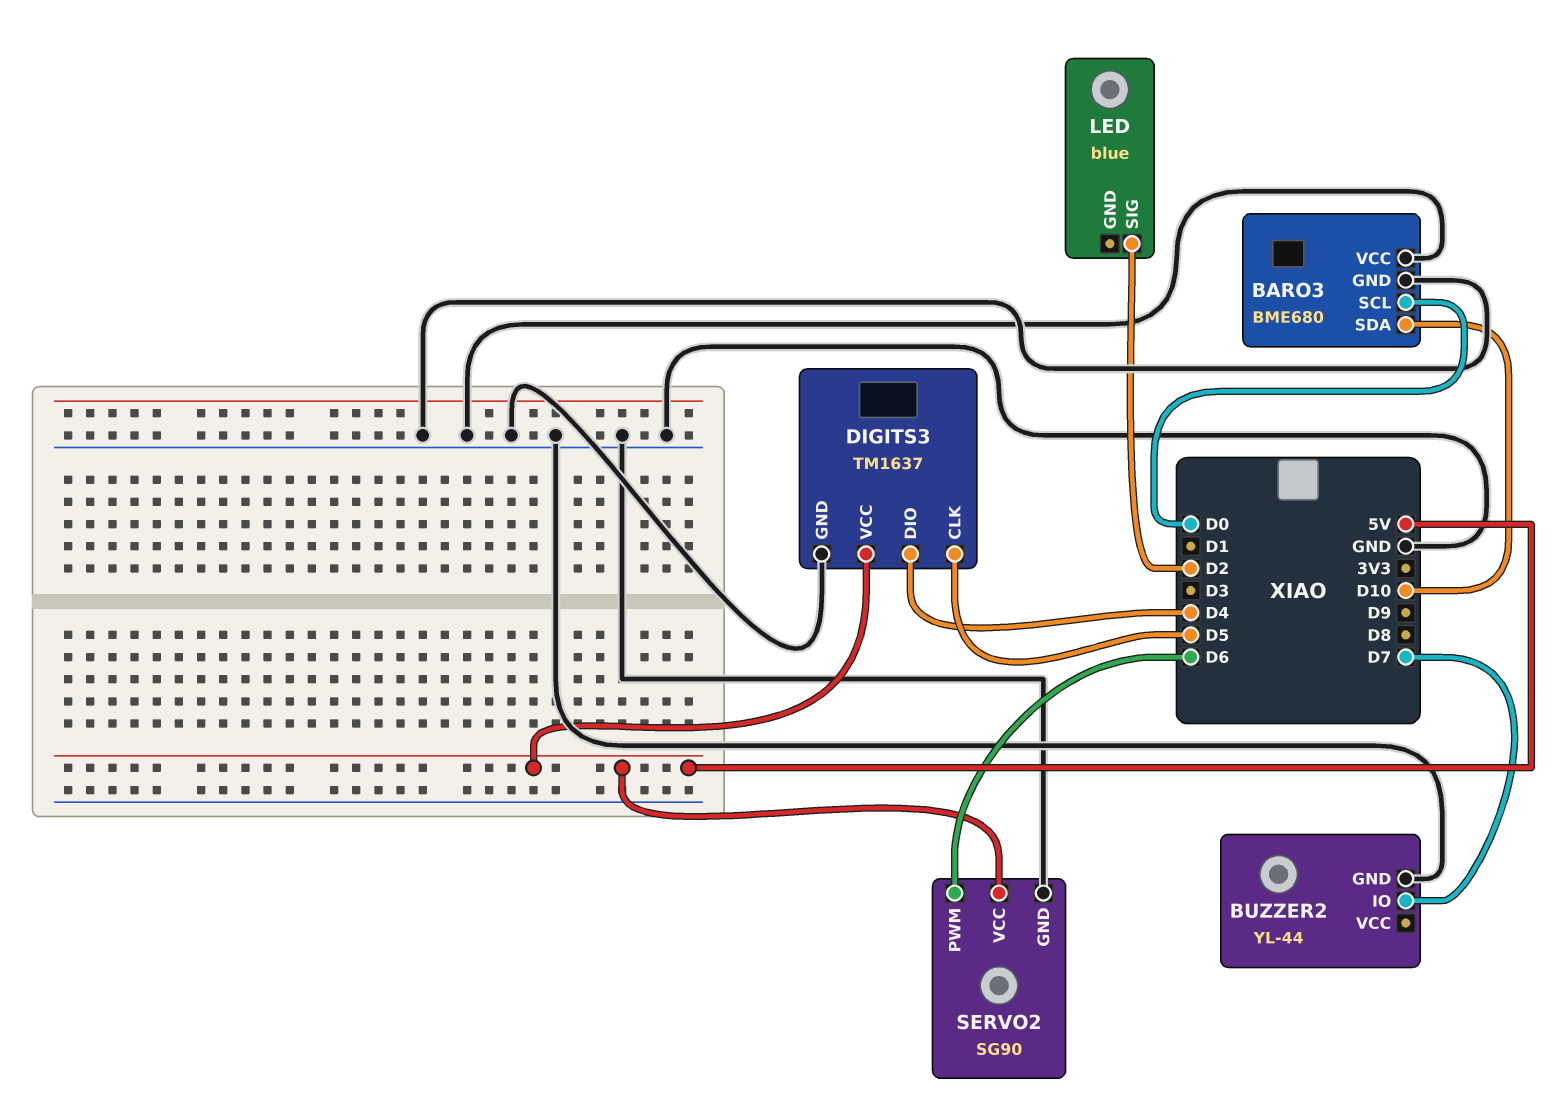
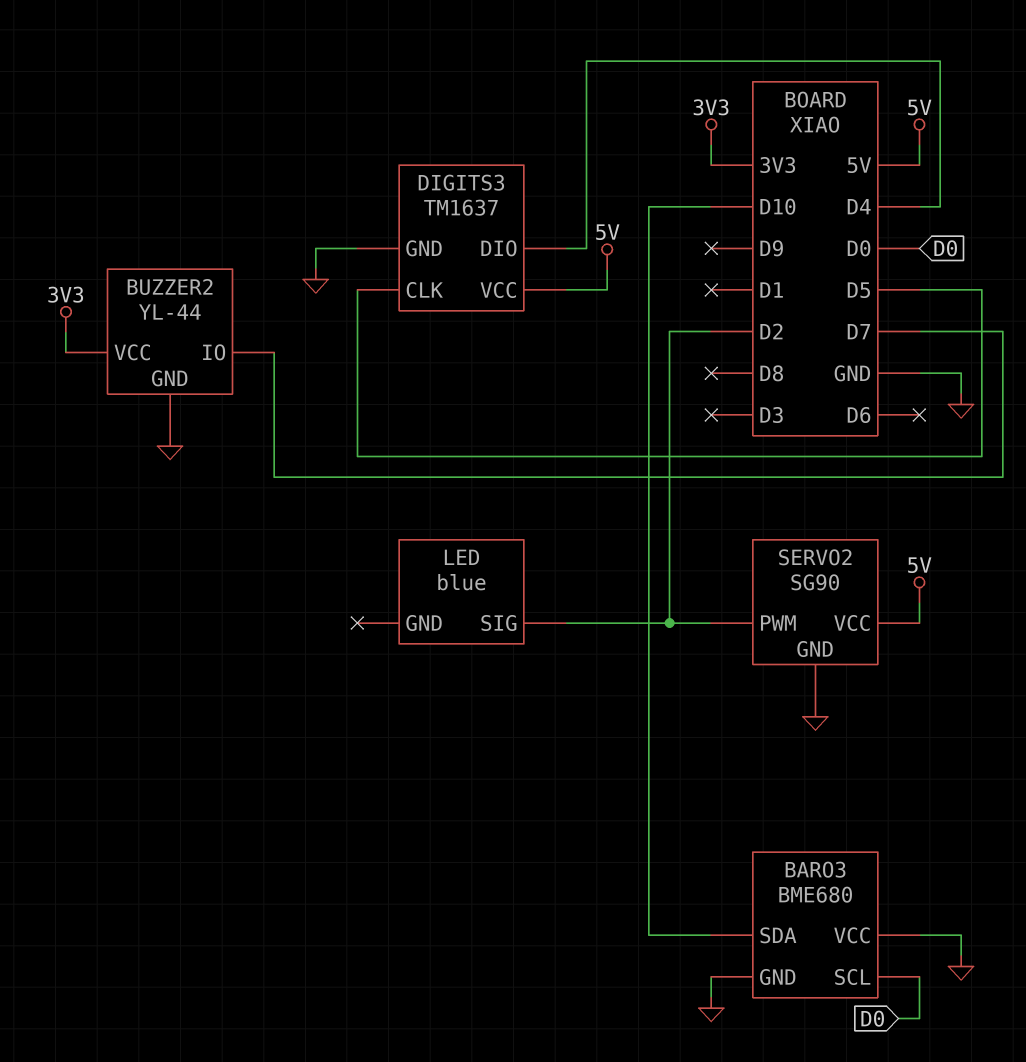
BUZZER2 pin VCC: none -> 3V3
SERVO2 pin PWM: D6 -> D2

